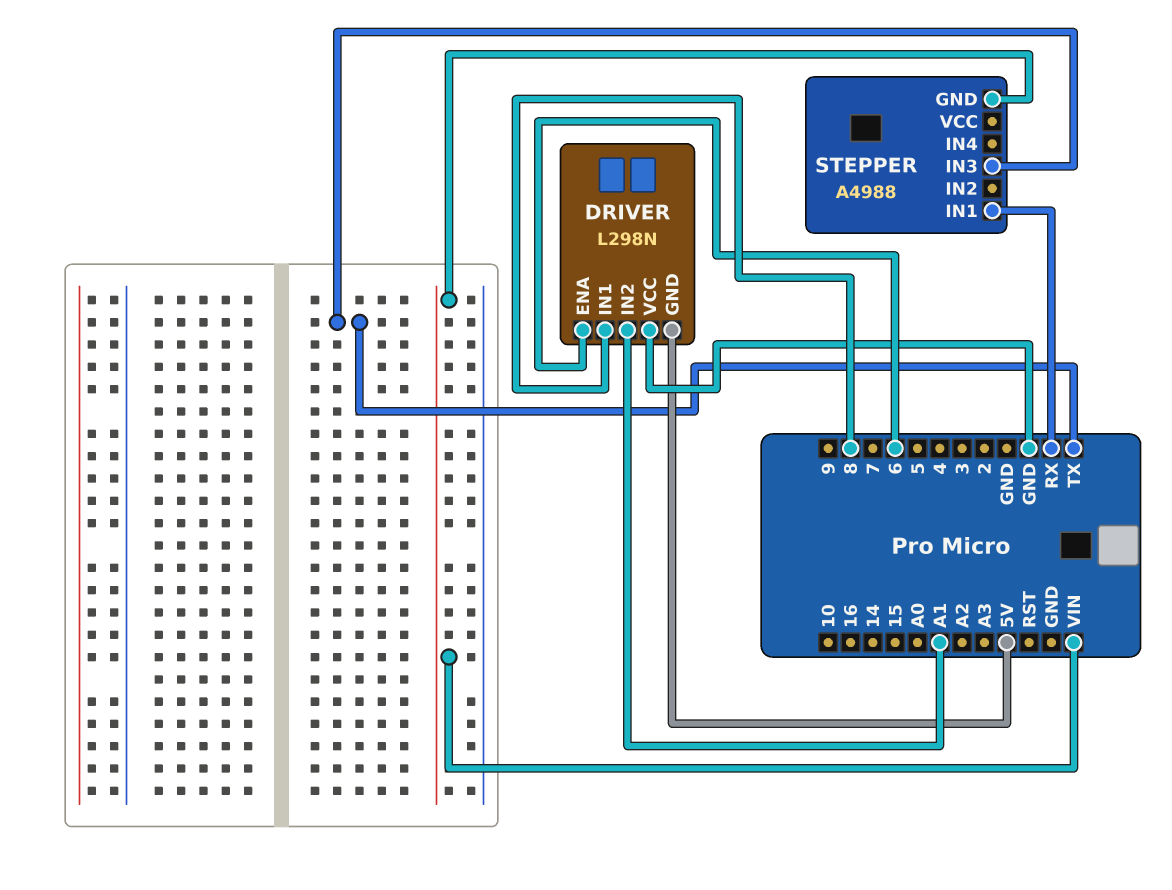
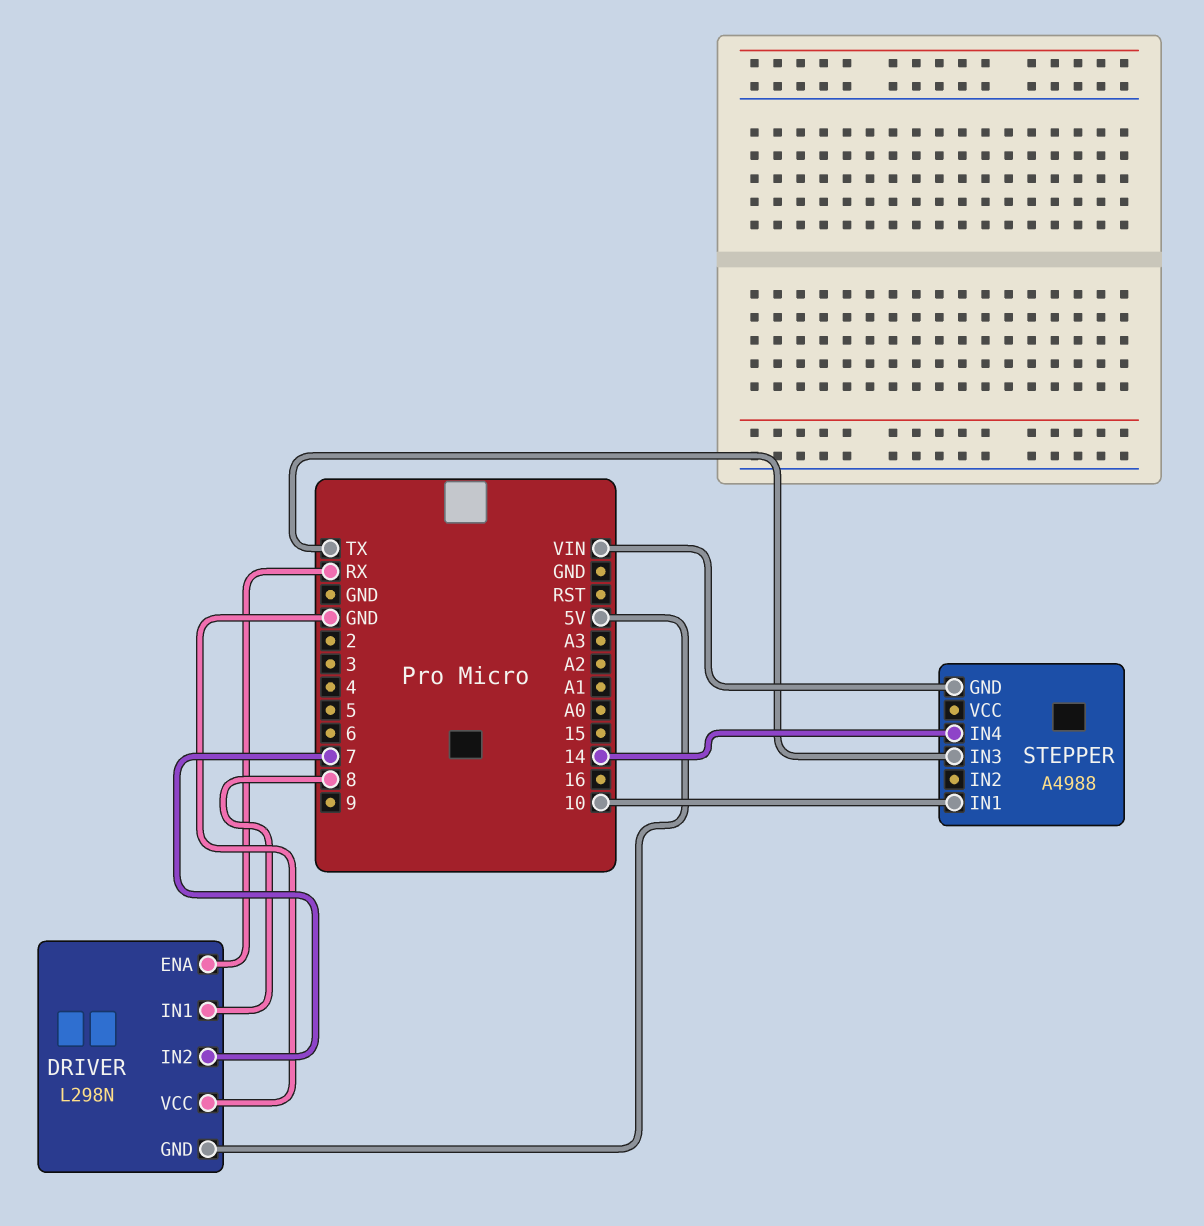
DRIVER pin ENA: 6 -> RX
DRIVER pin IN2: A1 -> 7
STEPPER pin IN1: RX -> 10
STEPPER pin IN4: none -> 14

